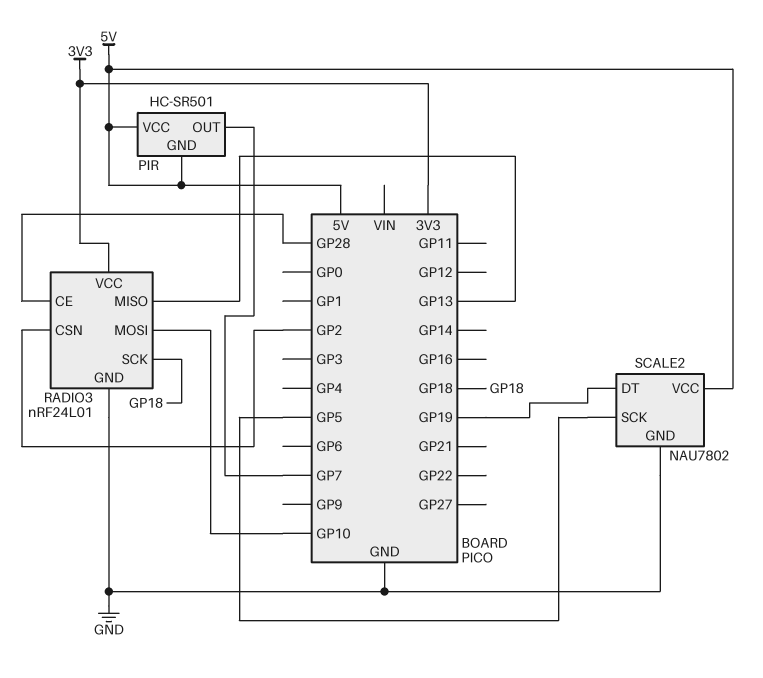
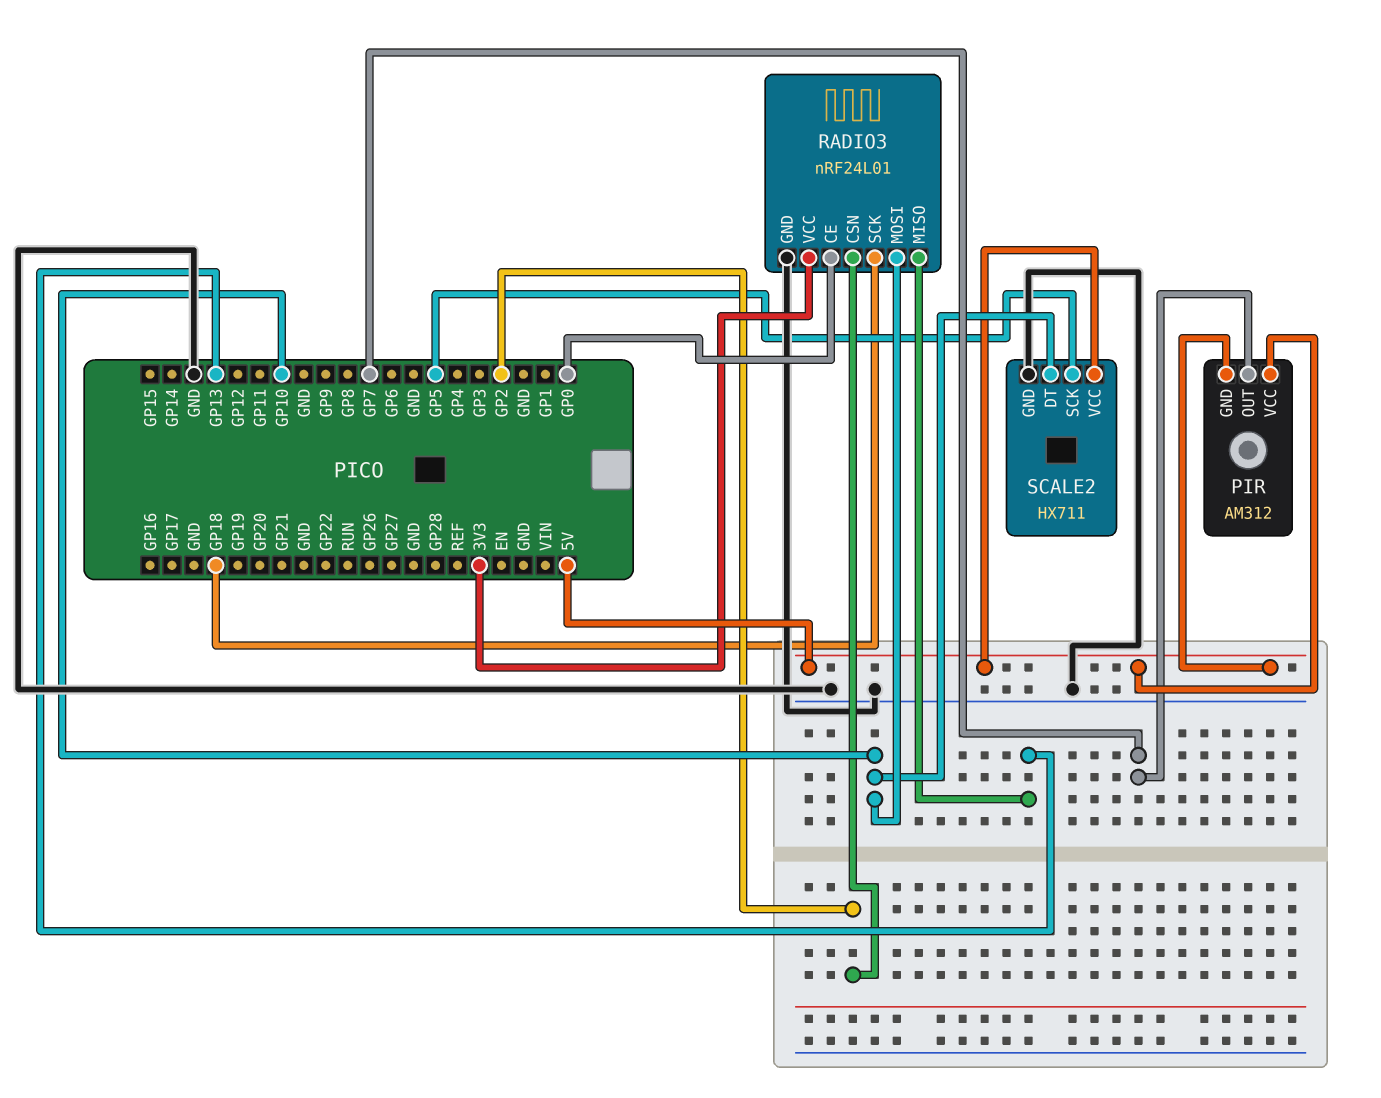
PIR: HC-SR501 -> AM312
RADIO3 pin CE: GP28 -> GP0
SCALE2: NAU7802 -> HX711
SCALE2 pin DT: GP19 -> GP10

